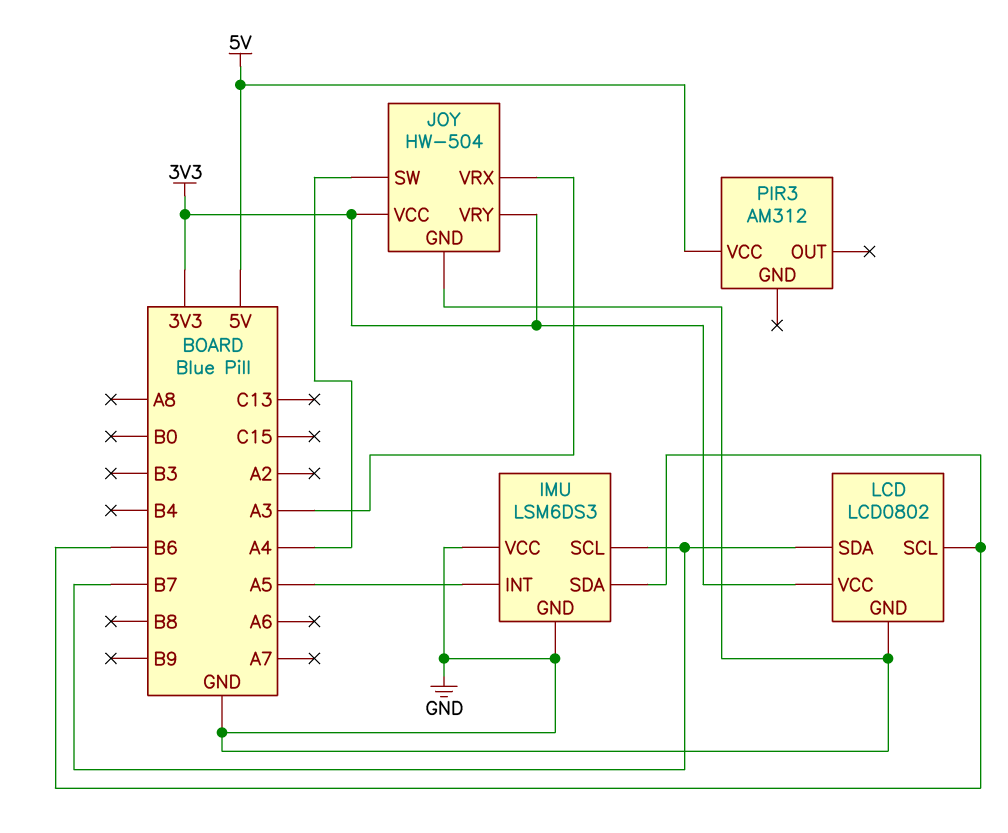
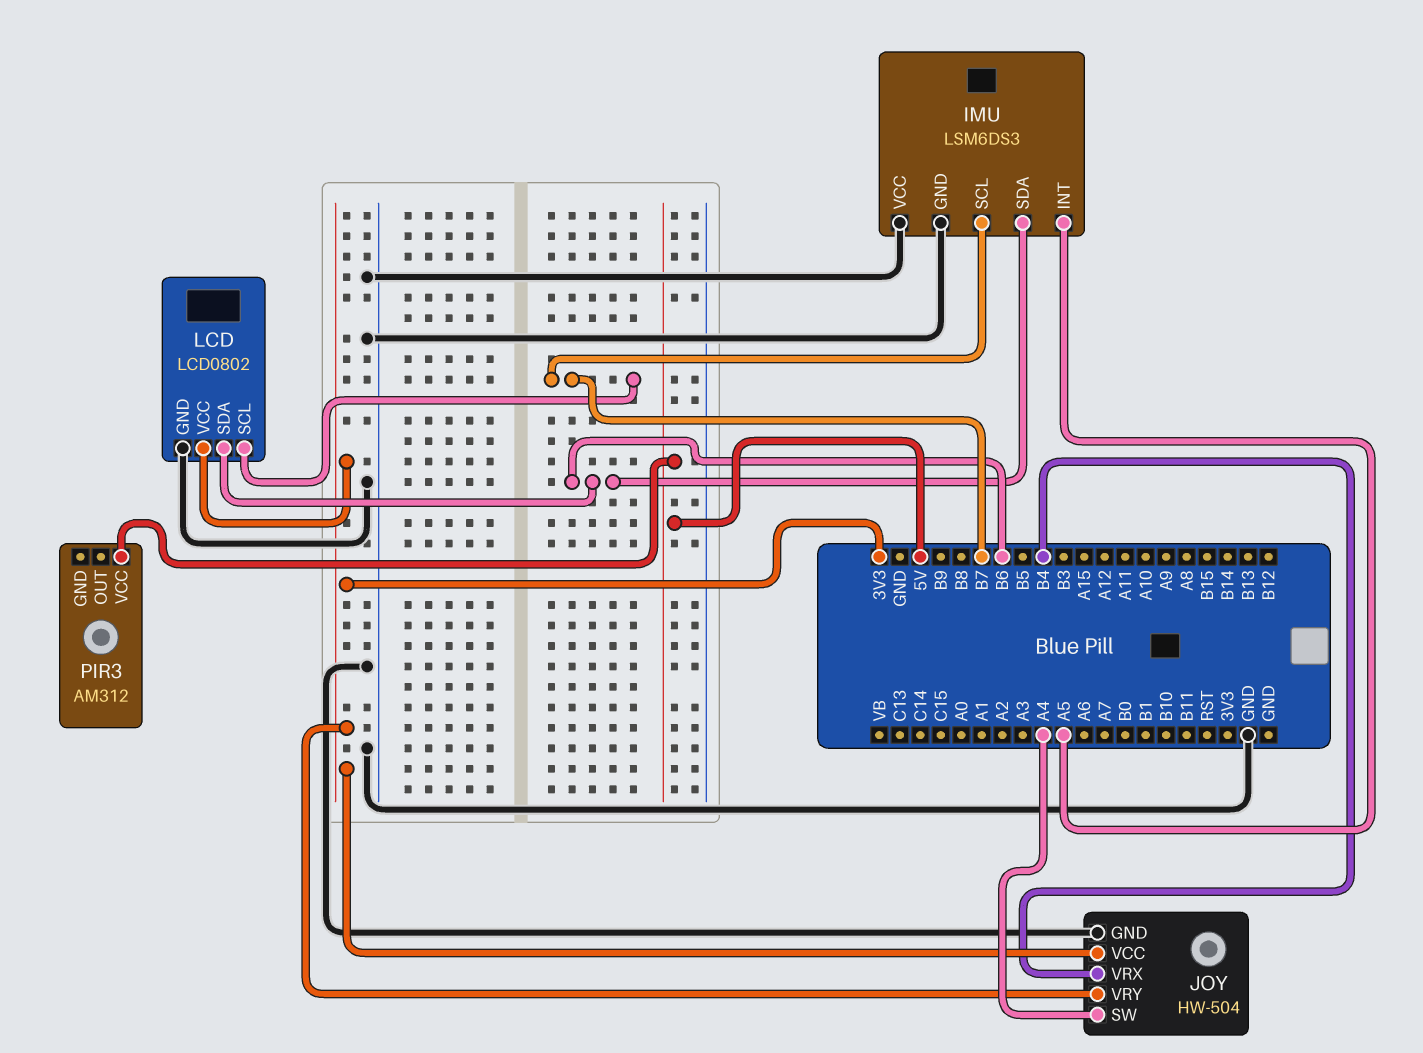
JOY pin VRX: A3 -> B4
LCD pin SCL: B6 -> B7
LCD pin SDA: B7 -> B6

